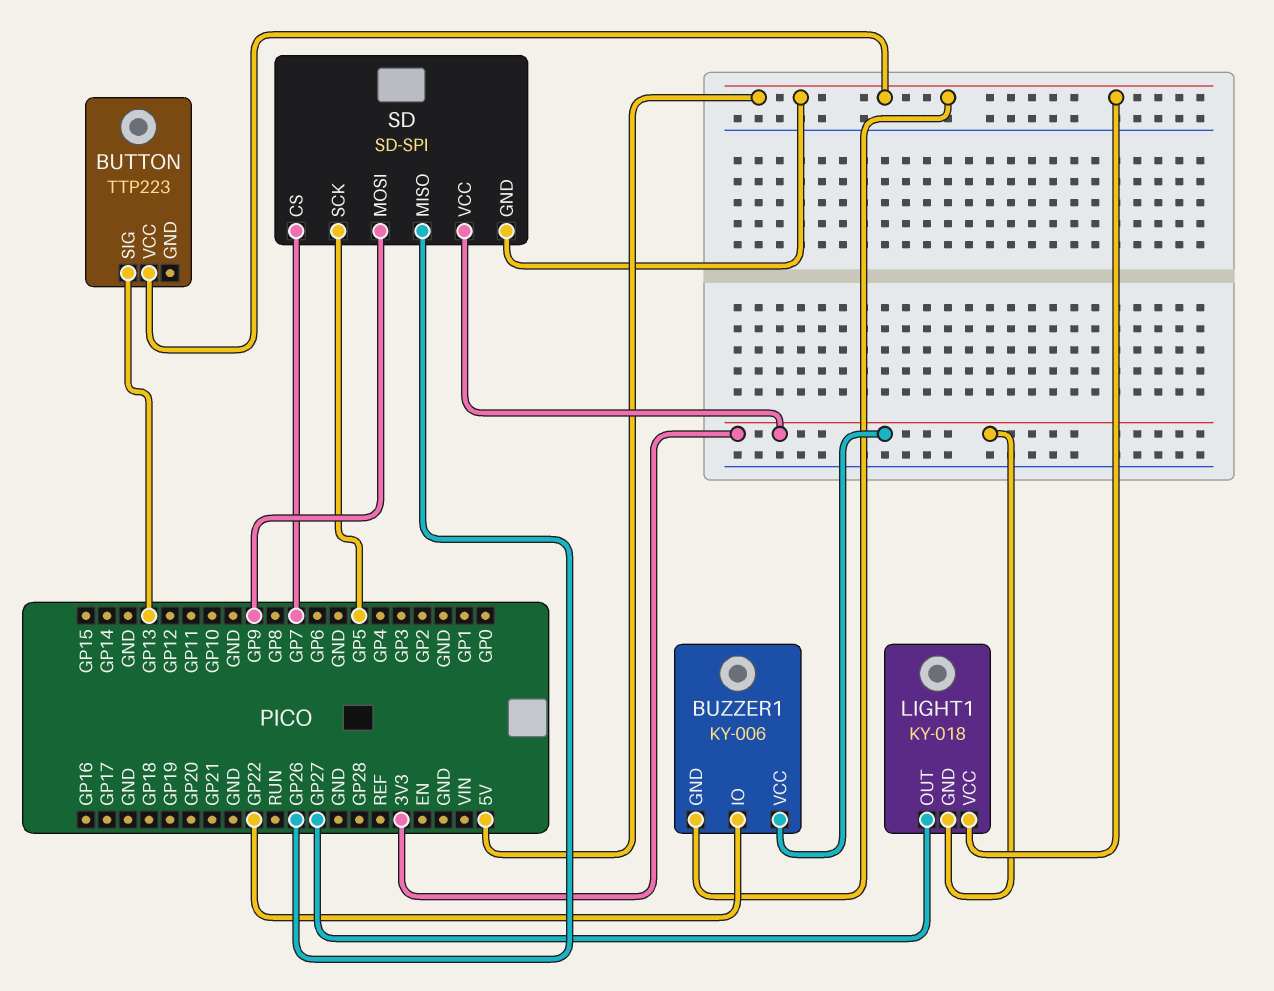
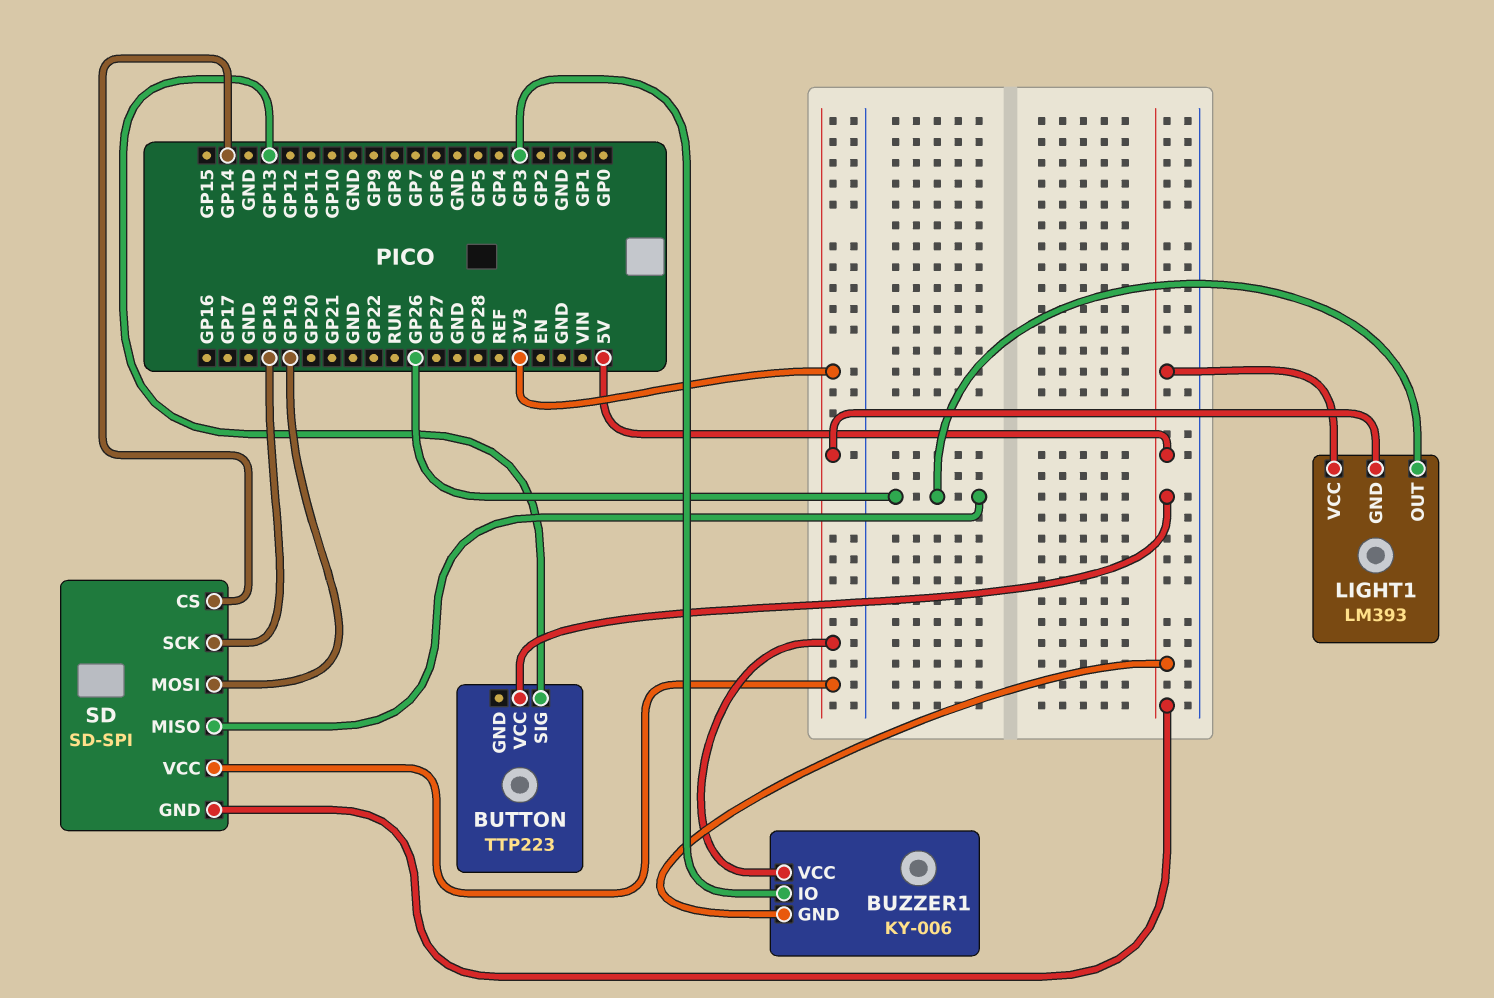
BUZZER1 pin IO: GP22 -> GP3
LIGHT1: KY-018 -> LM393
LIGHT1 pin OUT: GP27 -> GP26
SD pin CS: GP7 -> GP14
SD pin MOSI: GP9 -> GP19
SD pin SCK: GP5 -> GP18

